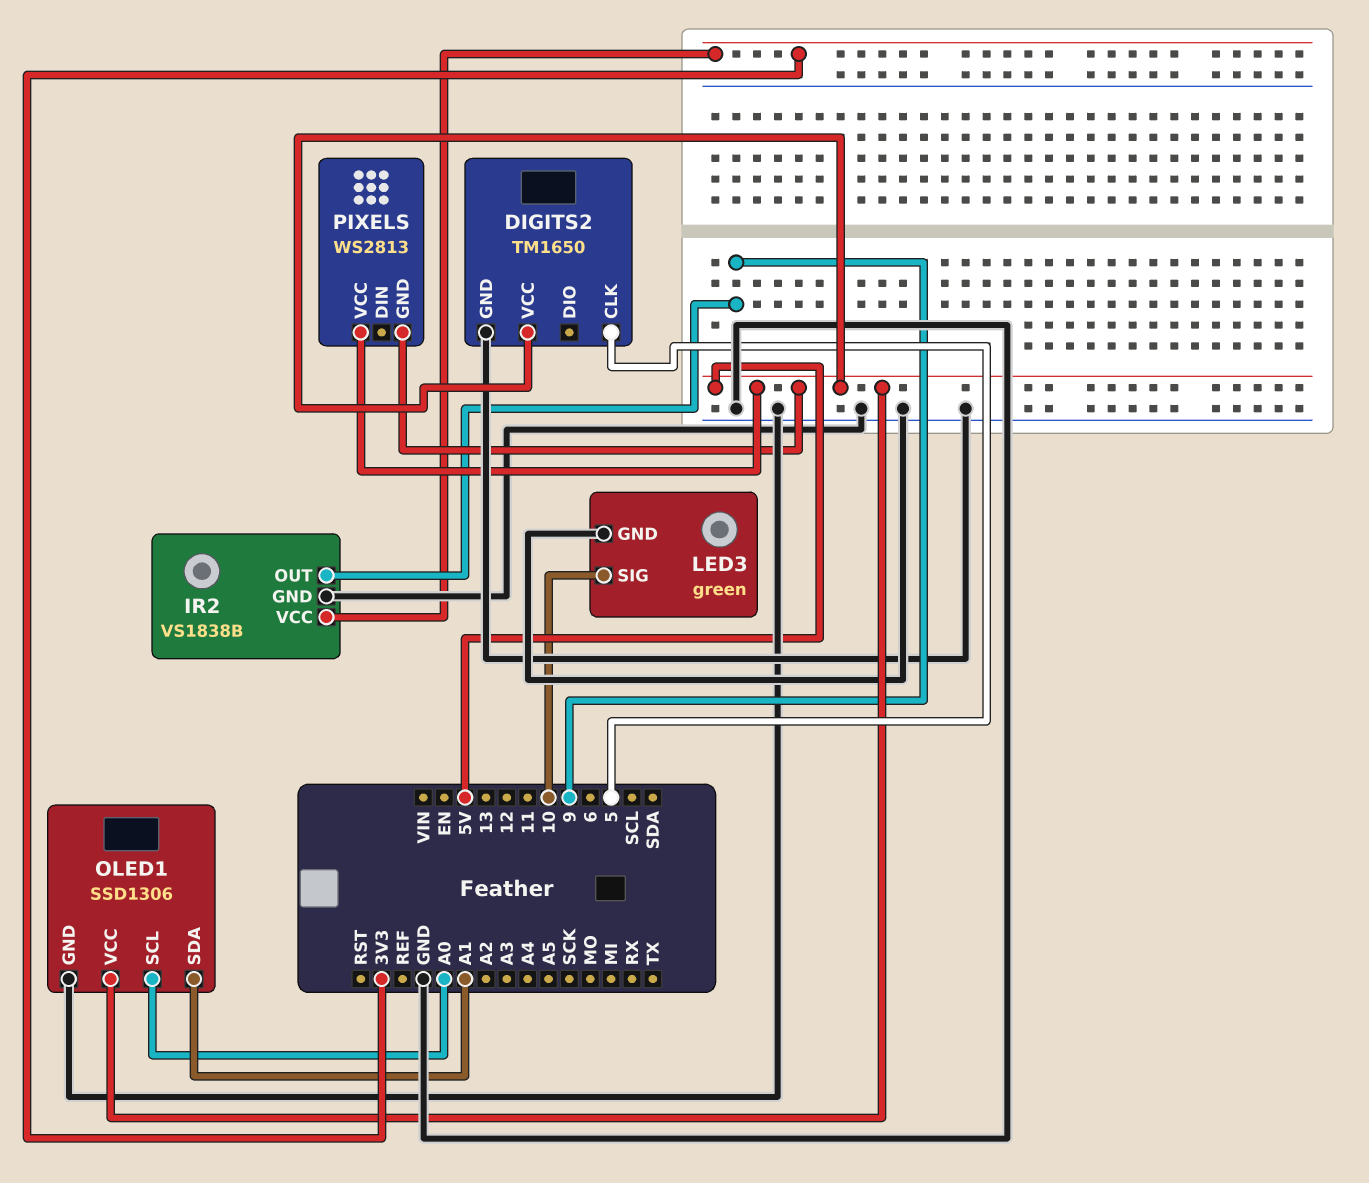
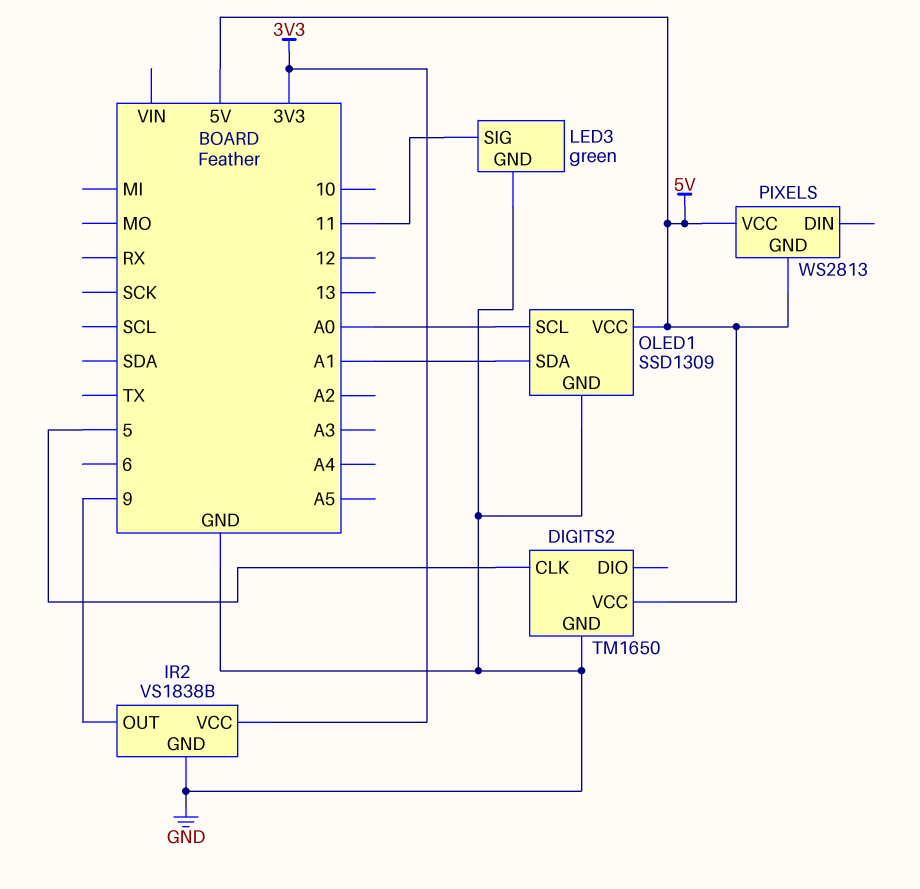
LED3 pin SIG: 10 -> 11
OLED1: SSD1306 -> SSD1309

